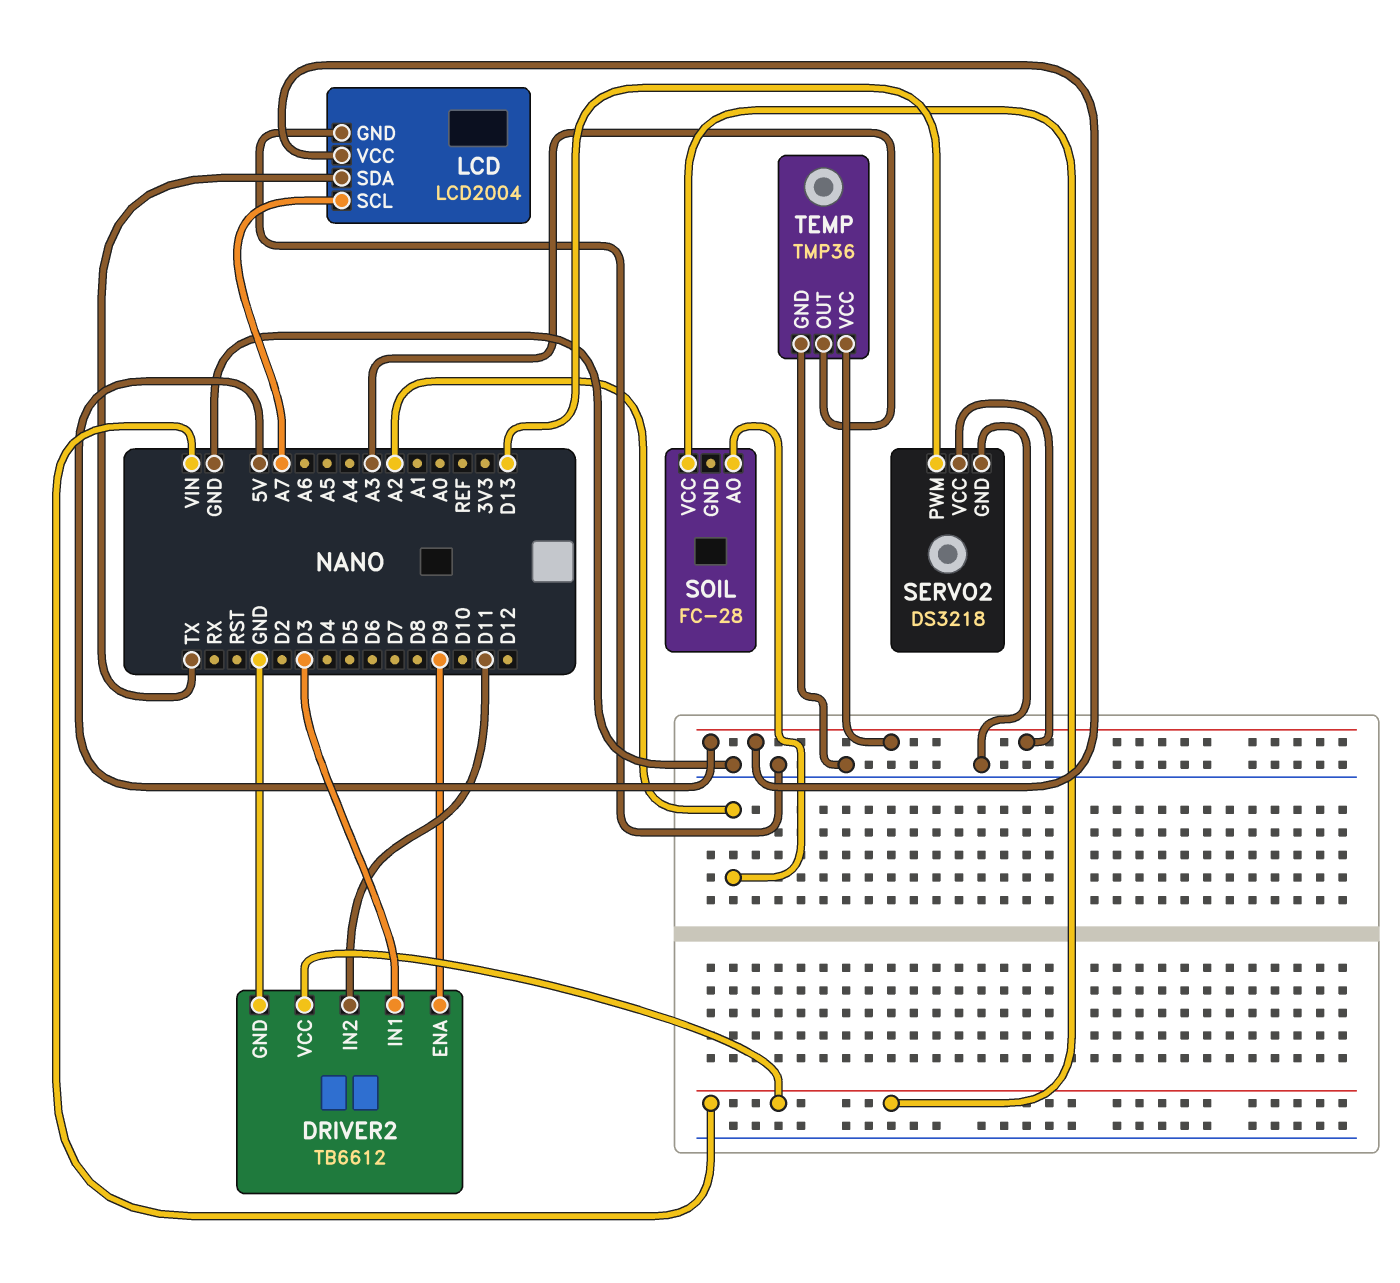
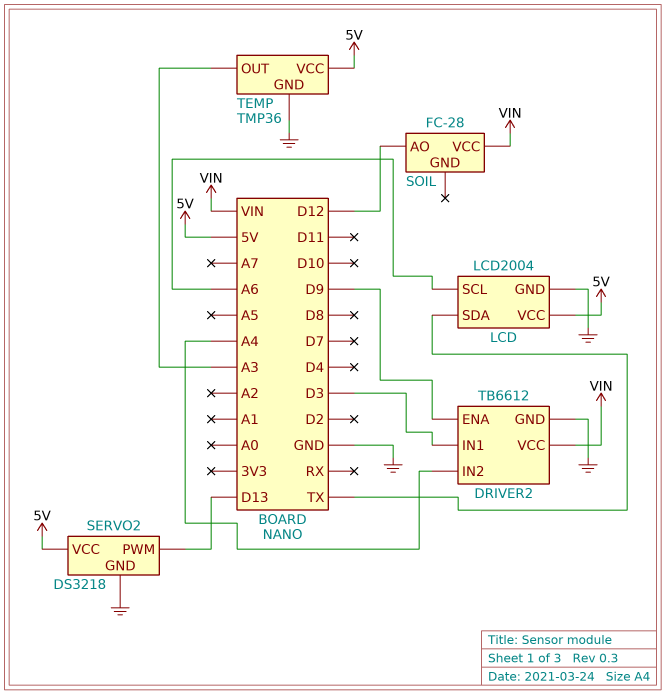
DRIVER2 pin IN2: D11 -> A4
LCD pin SCL: A7 -> A6
SOIL pin AO: A2 -> D12

